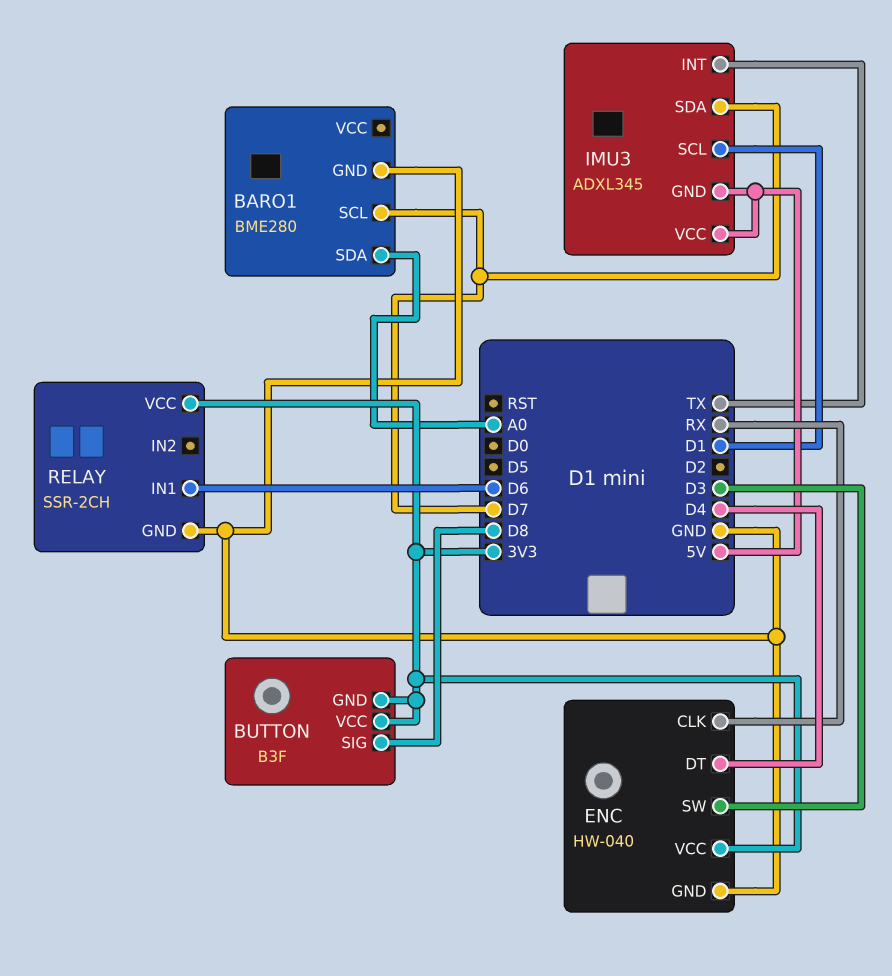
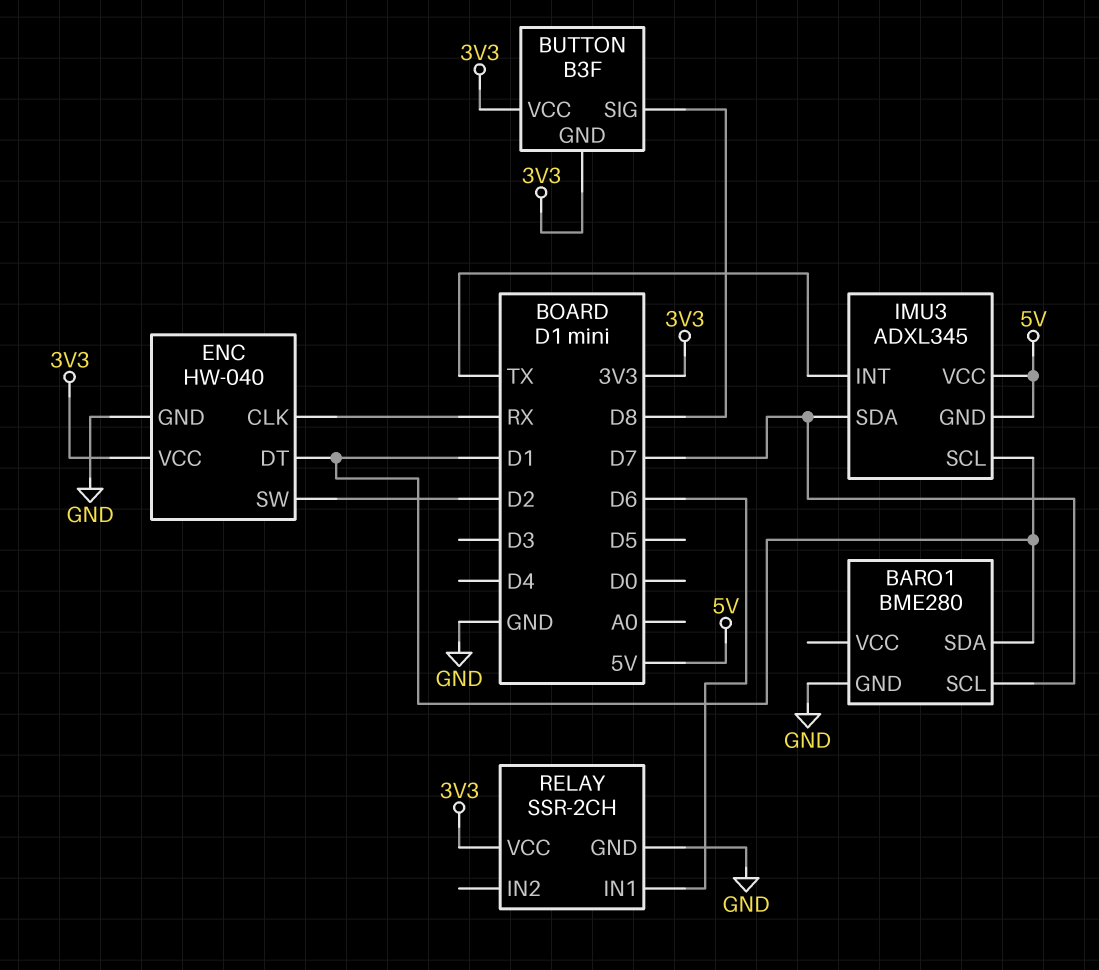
BARO1 pin SDA: A0 -> D1
ENC pin DT: D4 -> D1
ENC pin SW: D3 -> D2

